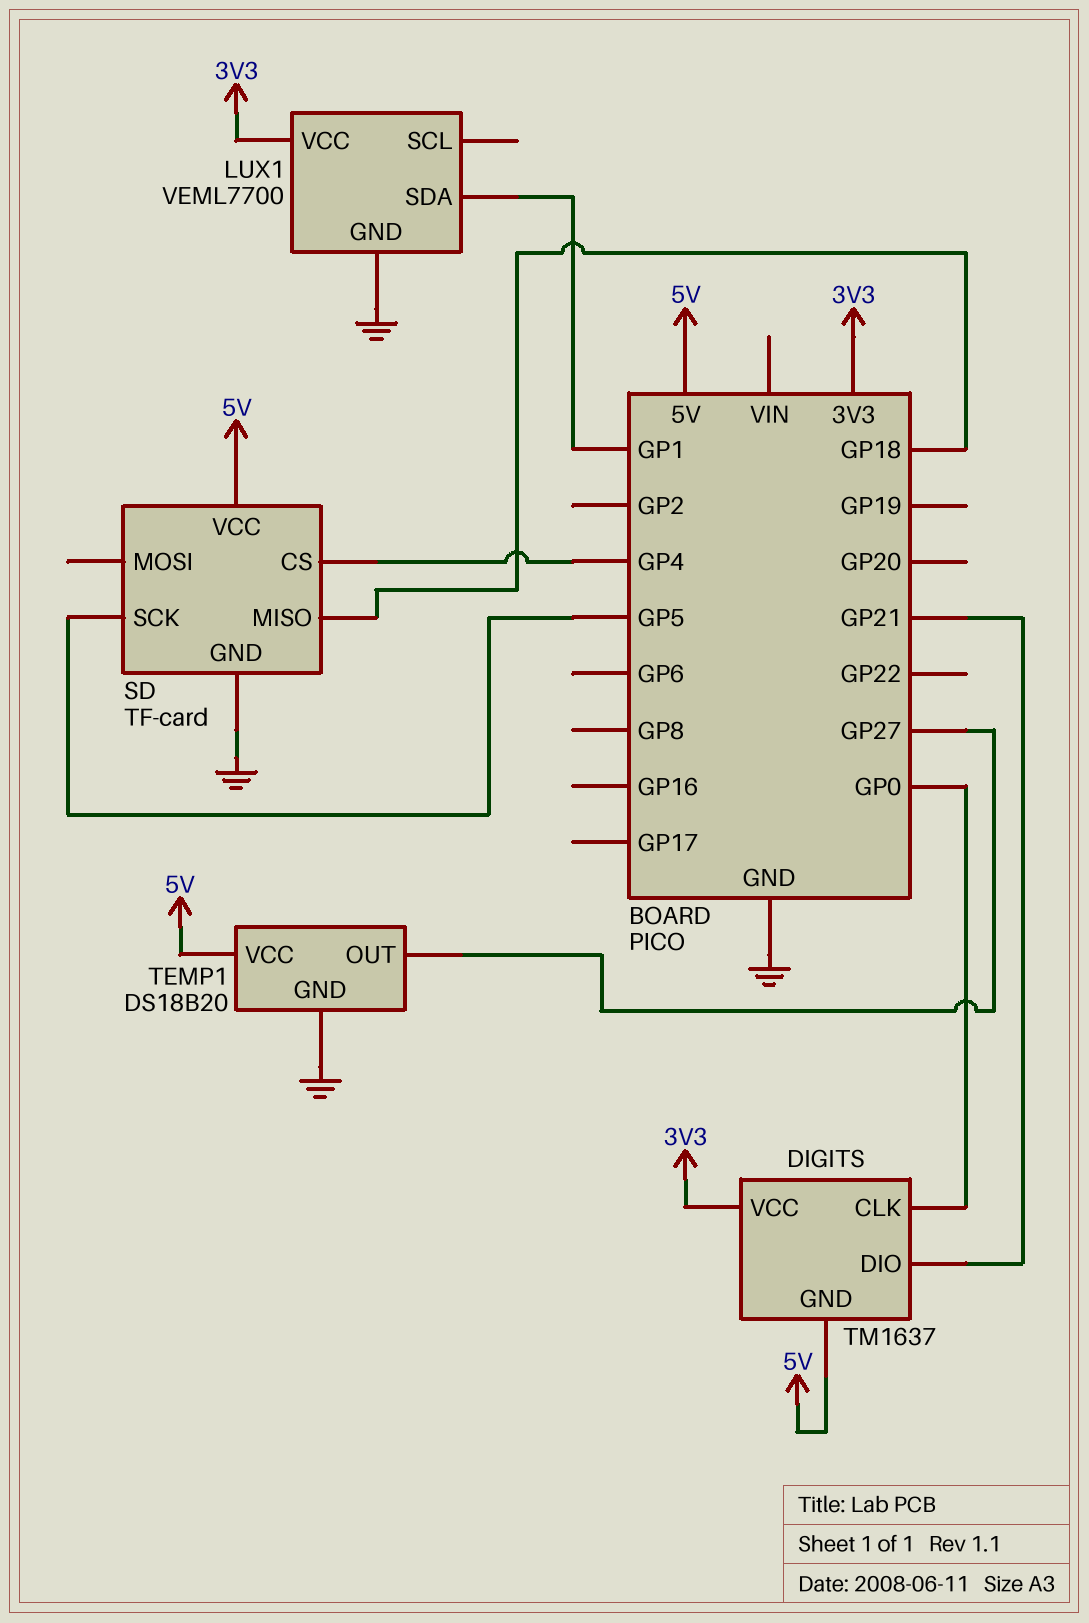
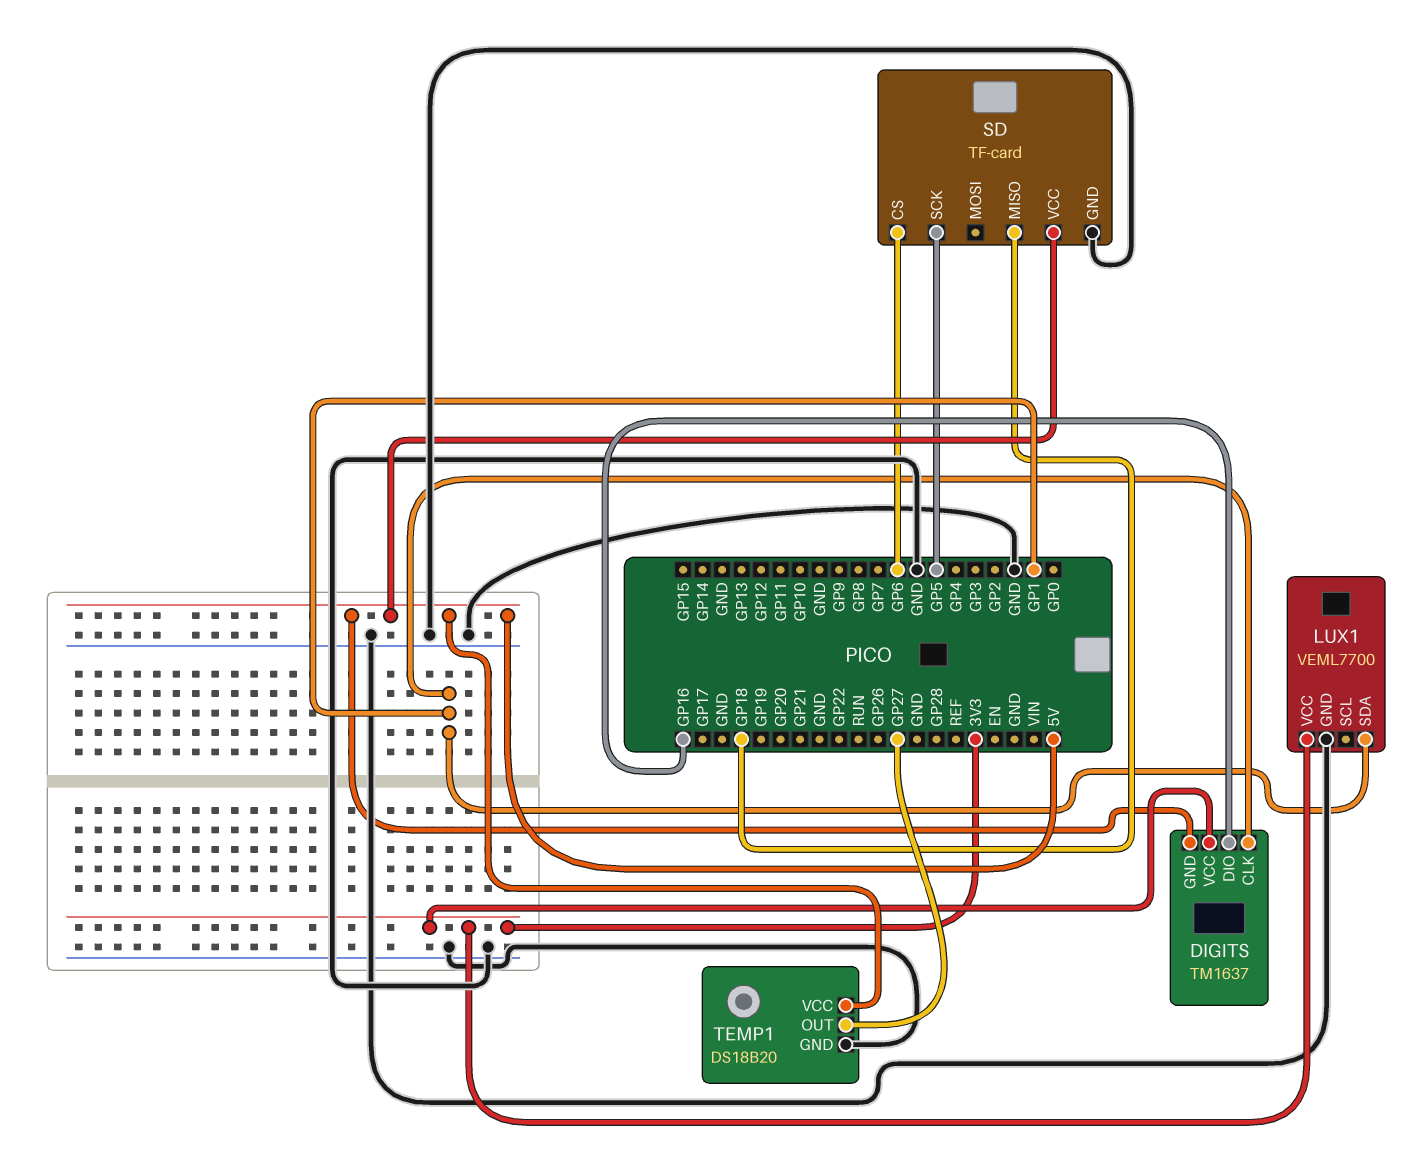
DIGITS pin CLK: GP0 -> GP1
DIGITS pin DIO: GP21 -> GP16
SD pin CS: GP4 -> GP6

